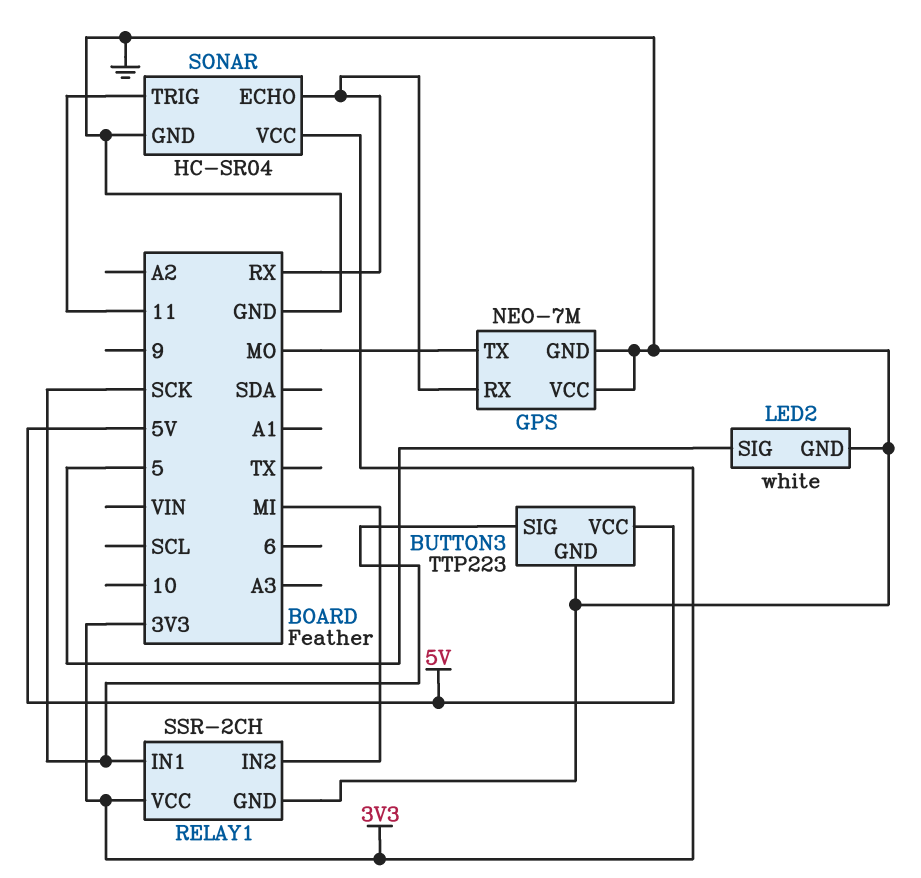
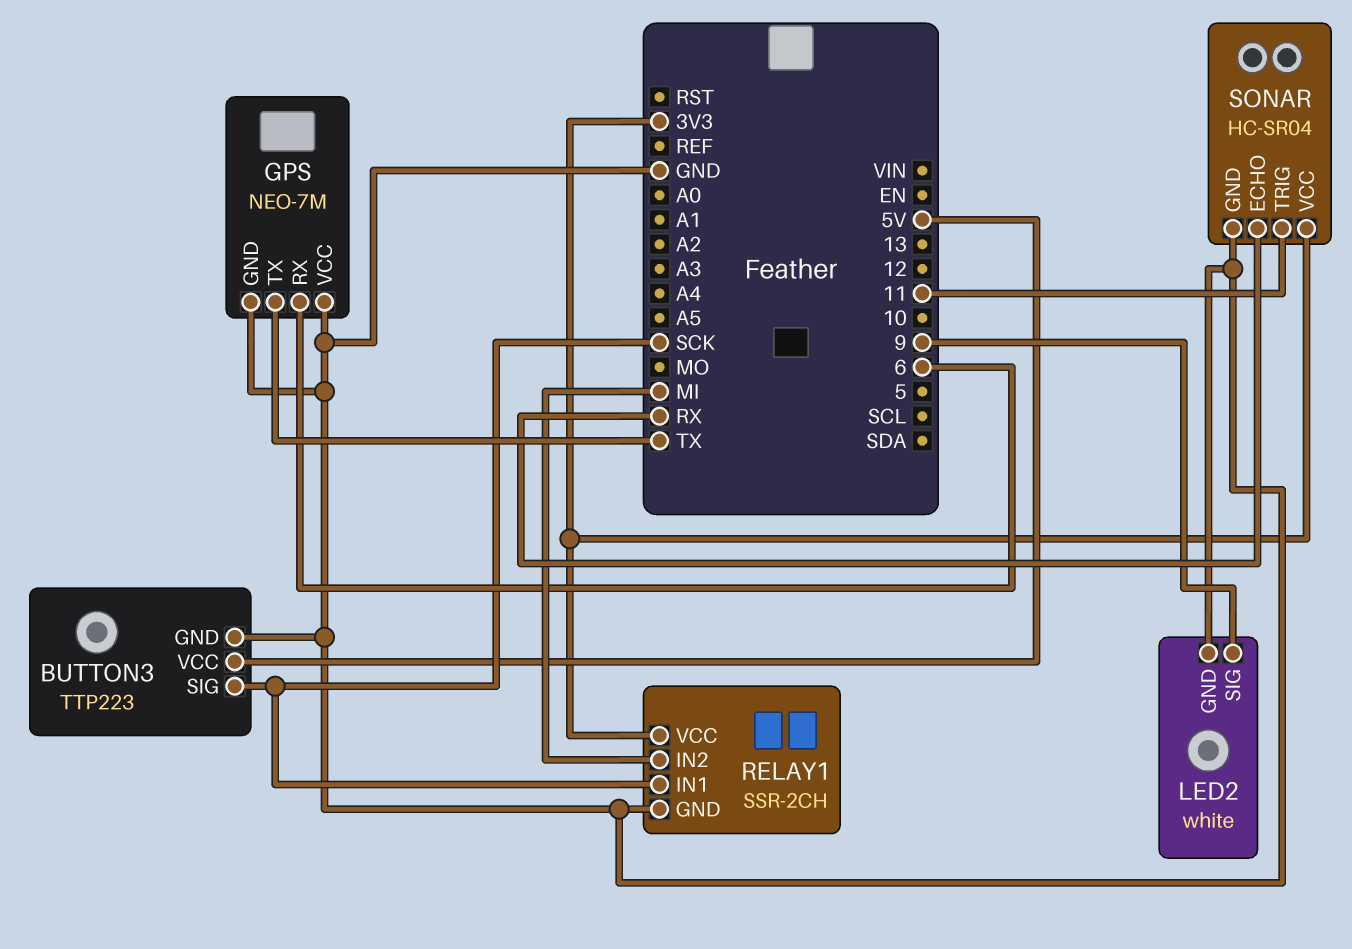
GPS pin RX: RX -> 6
GPS pin TX: MO -> TX
LED2 pin SIG: 5 -> 9

